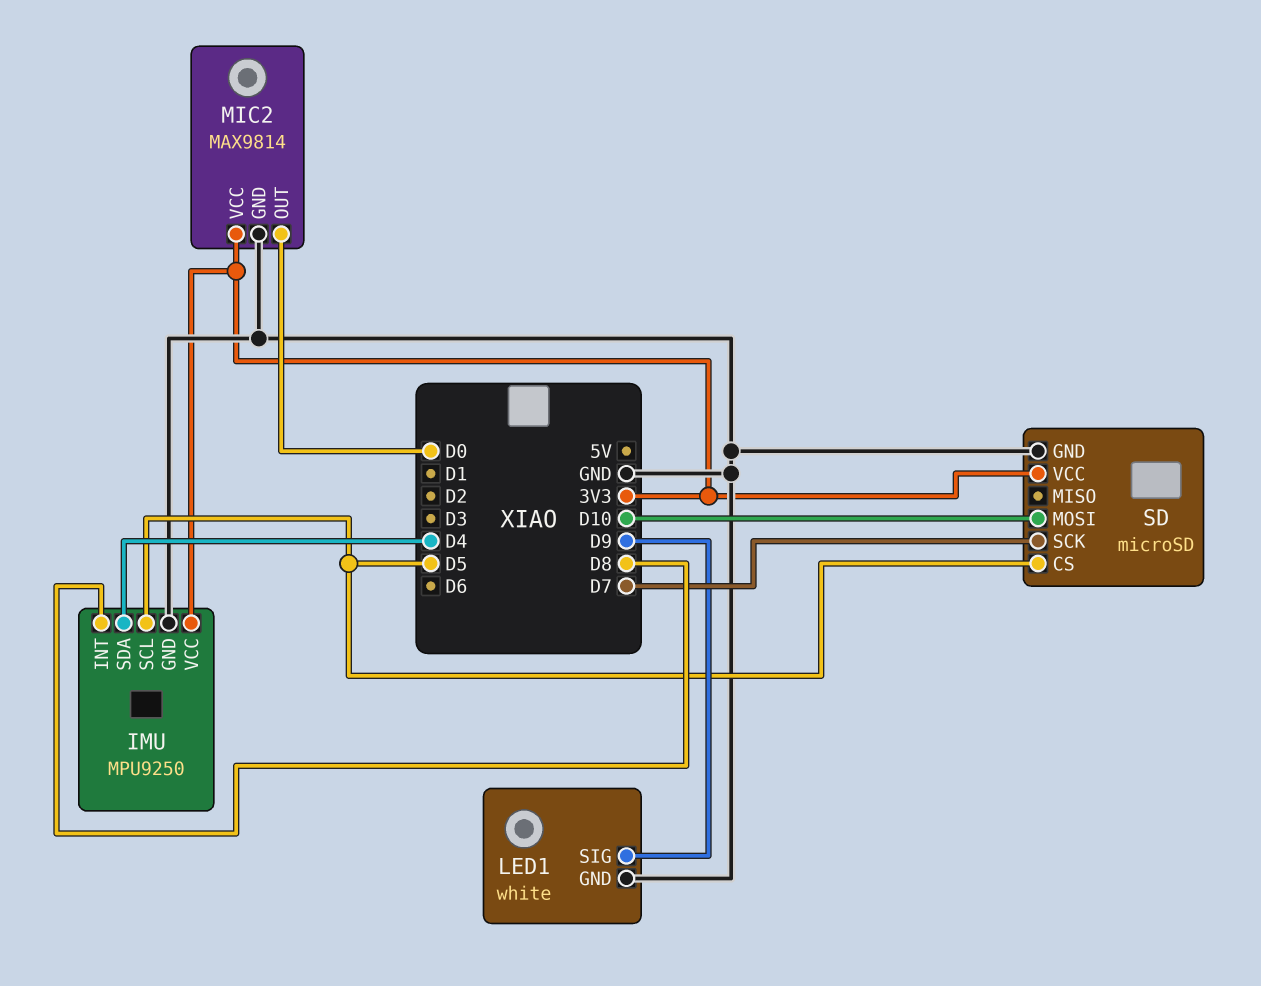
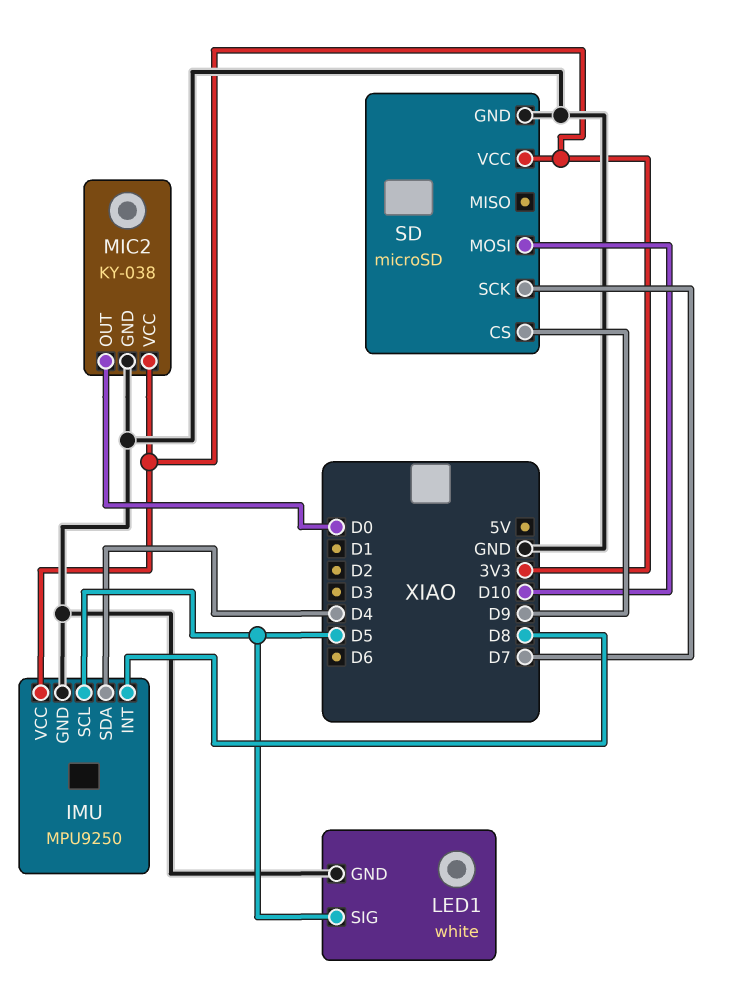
LED1 pin SIG: D9 -> D5
MIC2: MAX9814 -> KY-038
SD pin CS: D5 -> D9

